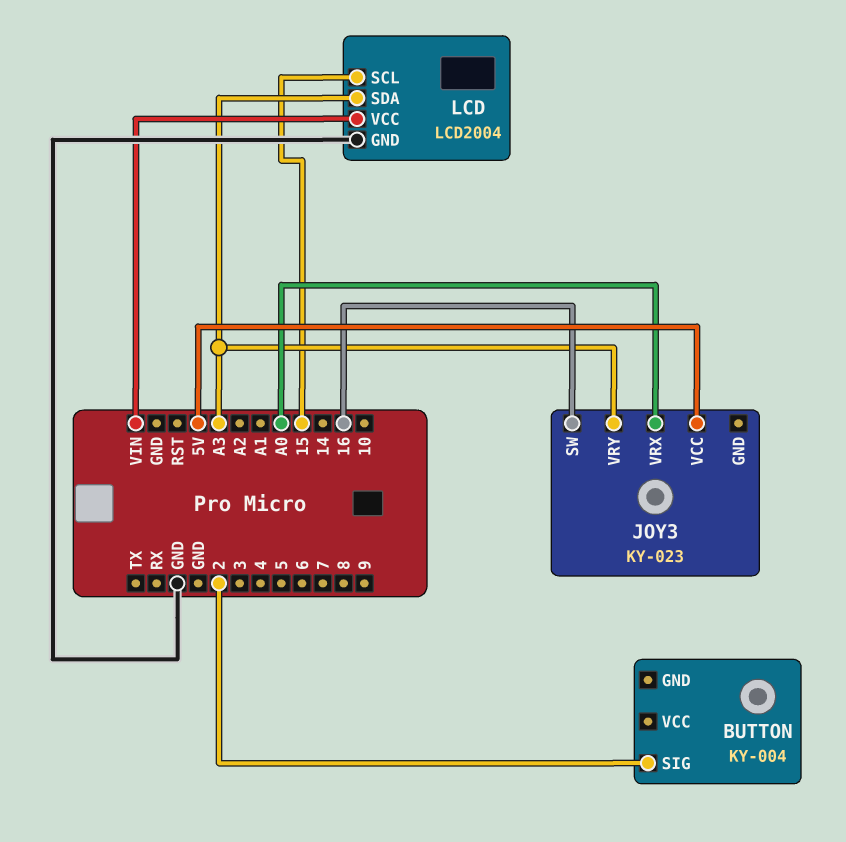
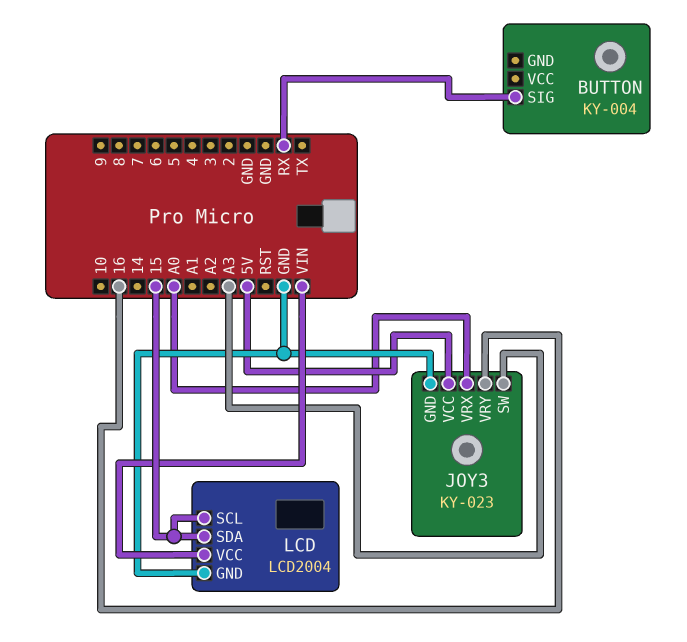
BUTTON pin SIG: 2 -> RX
JOY3 pin GND: none -> GND
JOY3 pin SW: 16 -> A3
JOY3 pin VRY: A3 -> 16
LCD pin SDA: A3 -> 15

